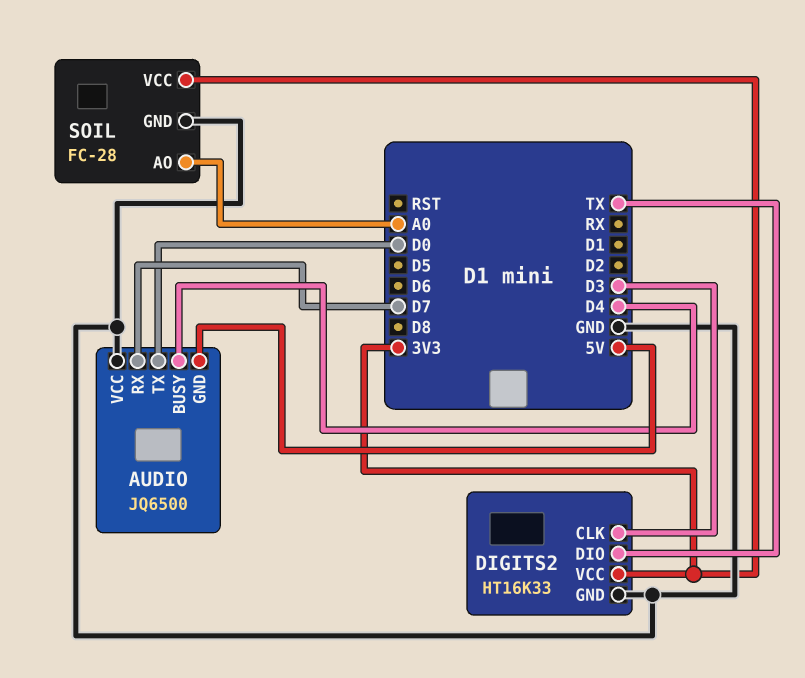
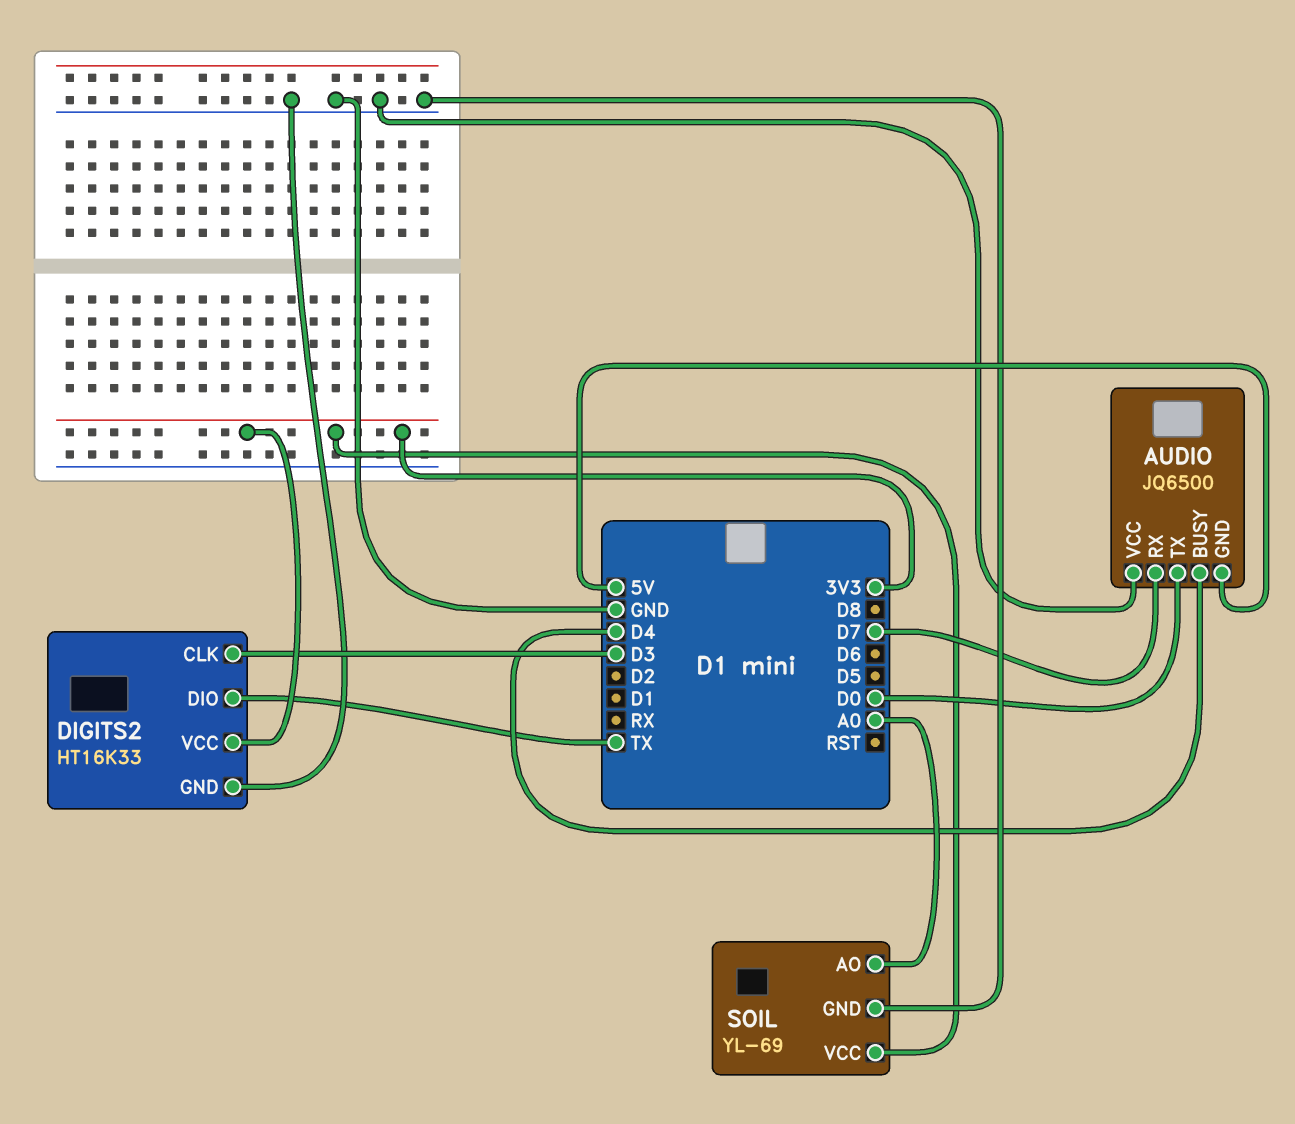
SOIL: FC-28 -> YL-69

